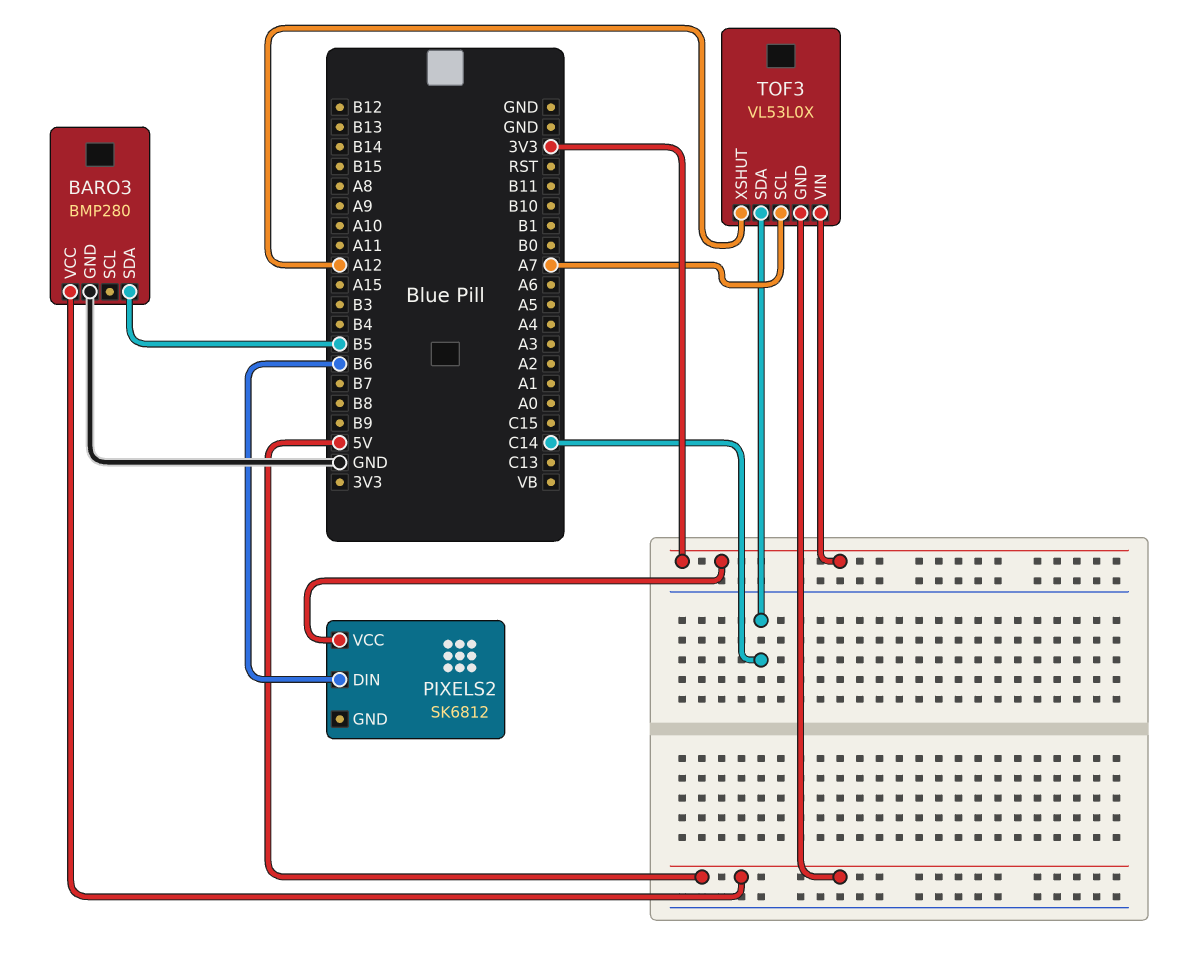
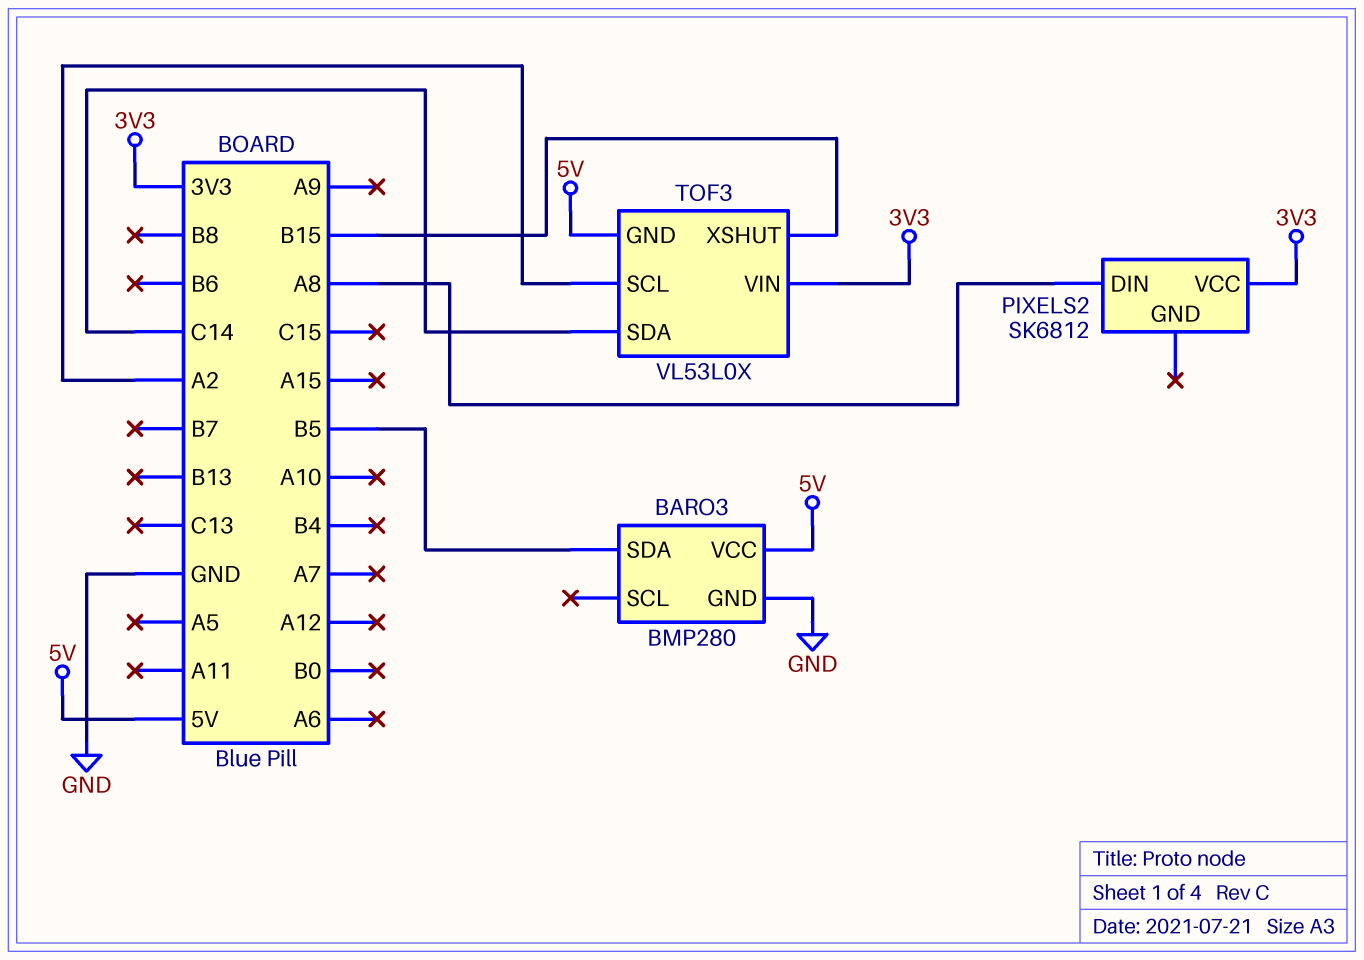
PIXELS2 pin DIN: B6 -> A8
TOF3 pin SCL: A7 -> A2
TOF3 pin XSHUT: A12 -> B15

